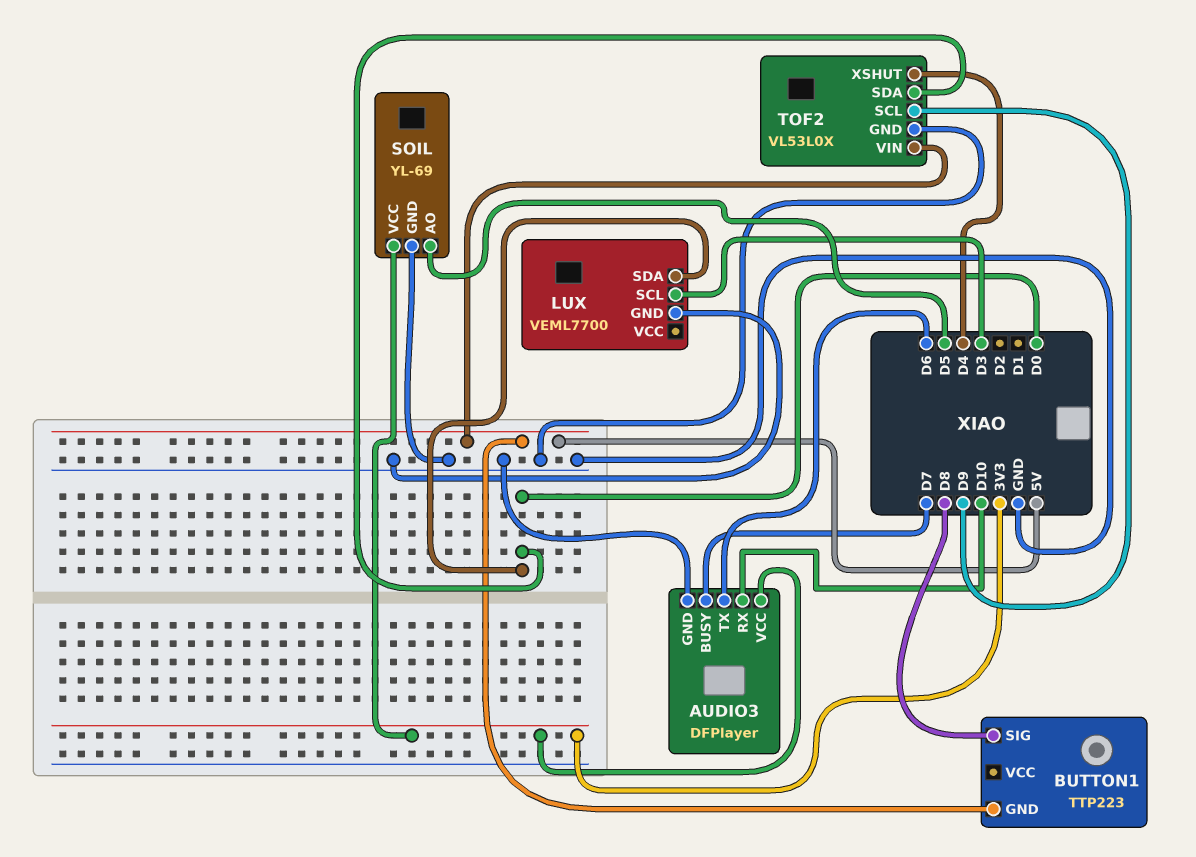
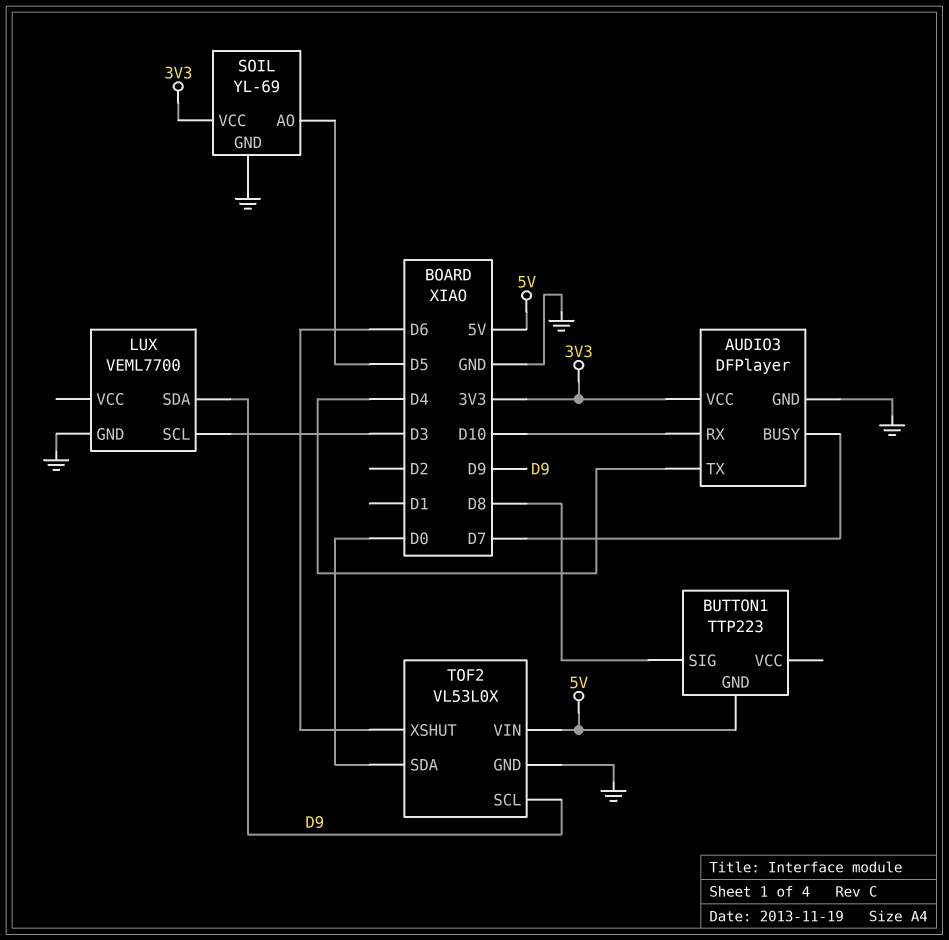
AUDIO3 pin TX: D6 -> D4
LUX pin SDA: D0 -> D9
TOF2 pin XSHUT: D4 -> D6

